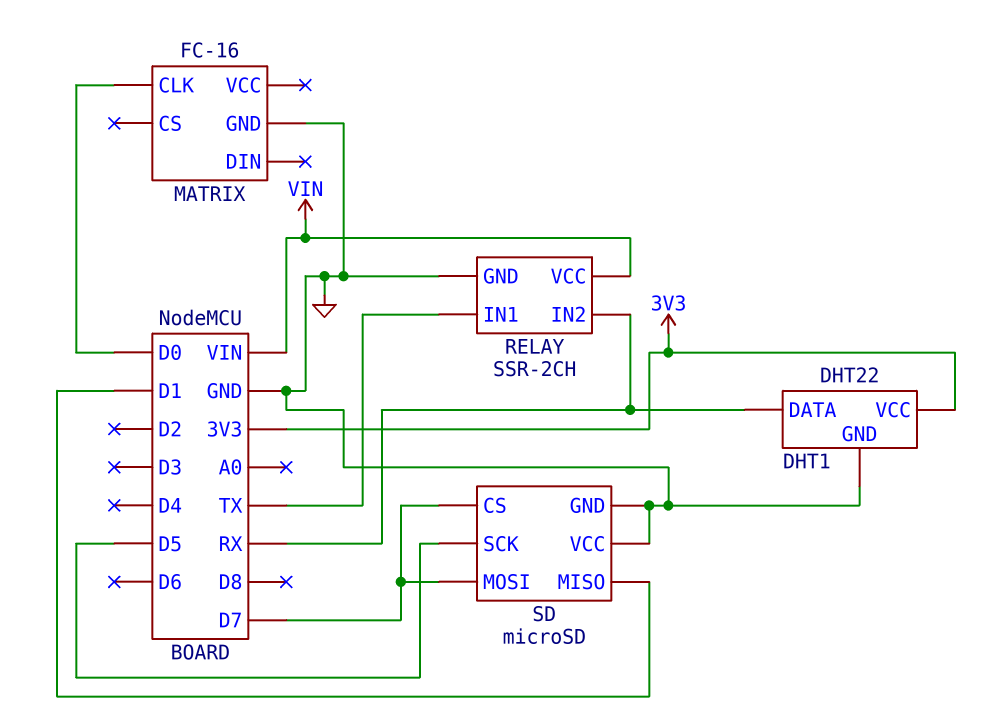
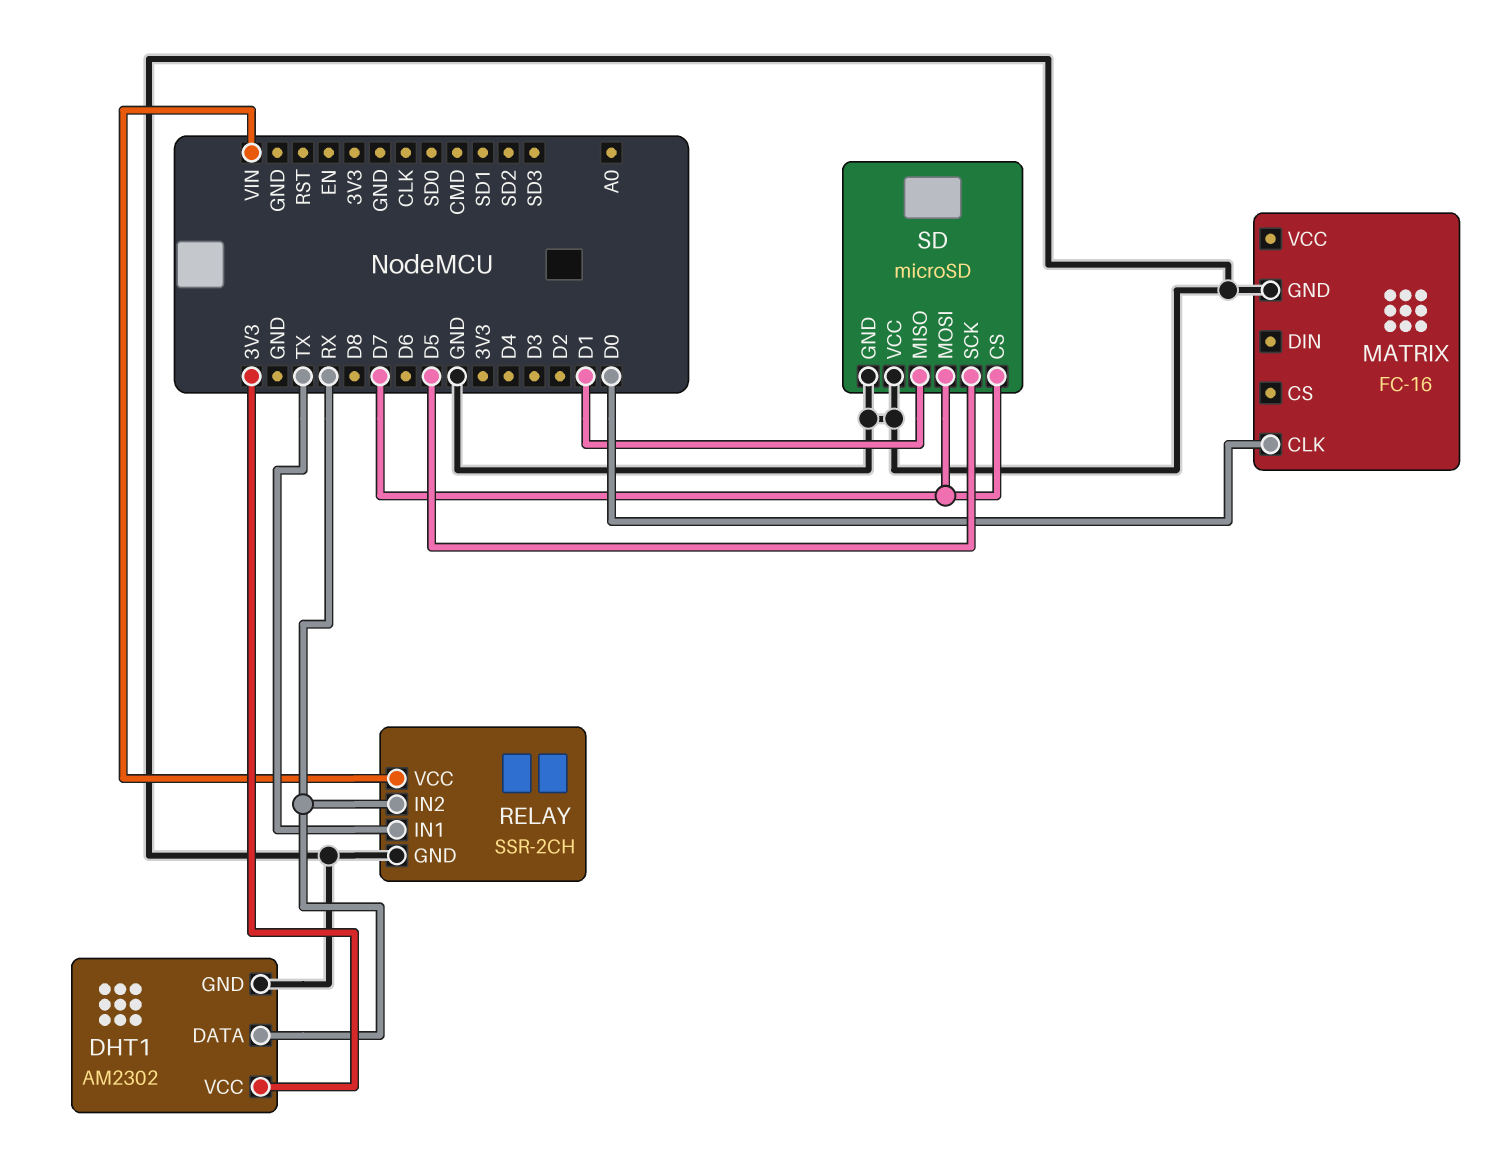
DHT1: DHT22 -> AM2302

